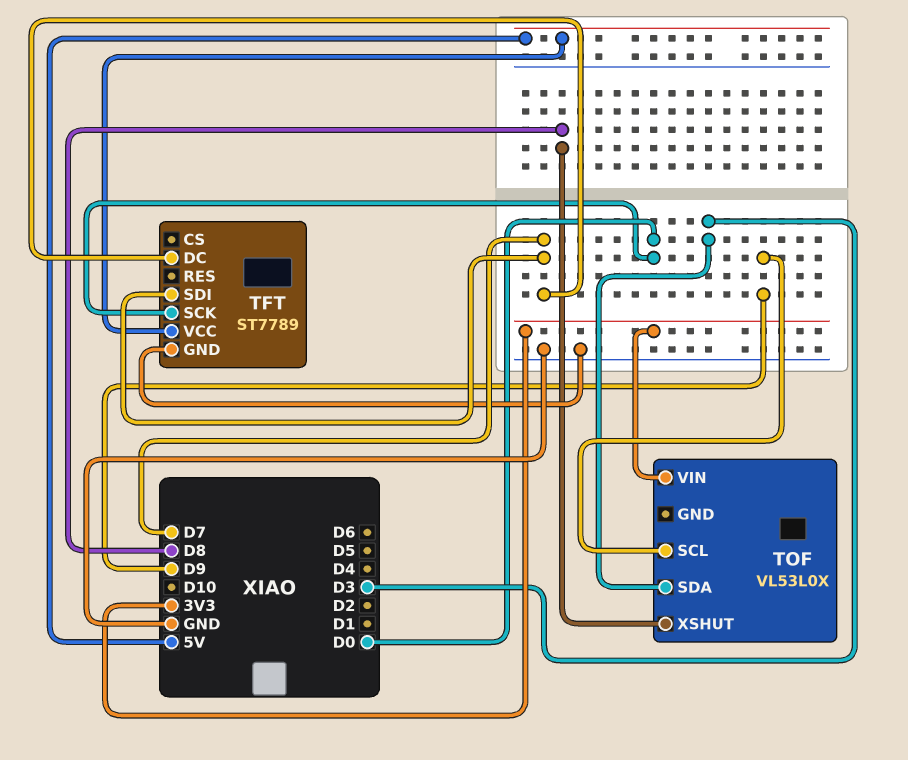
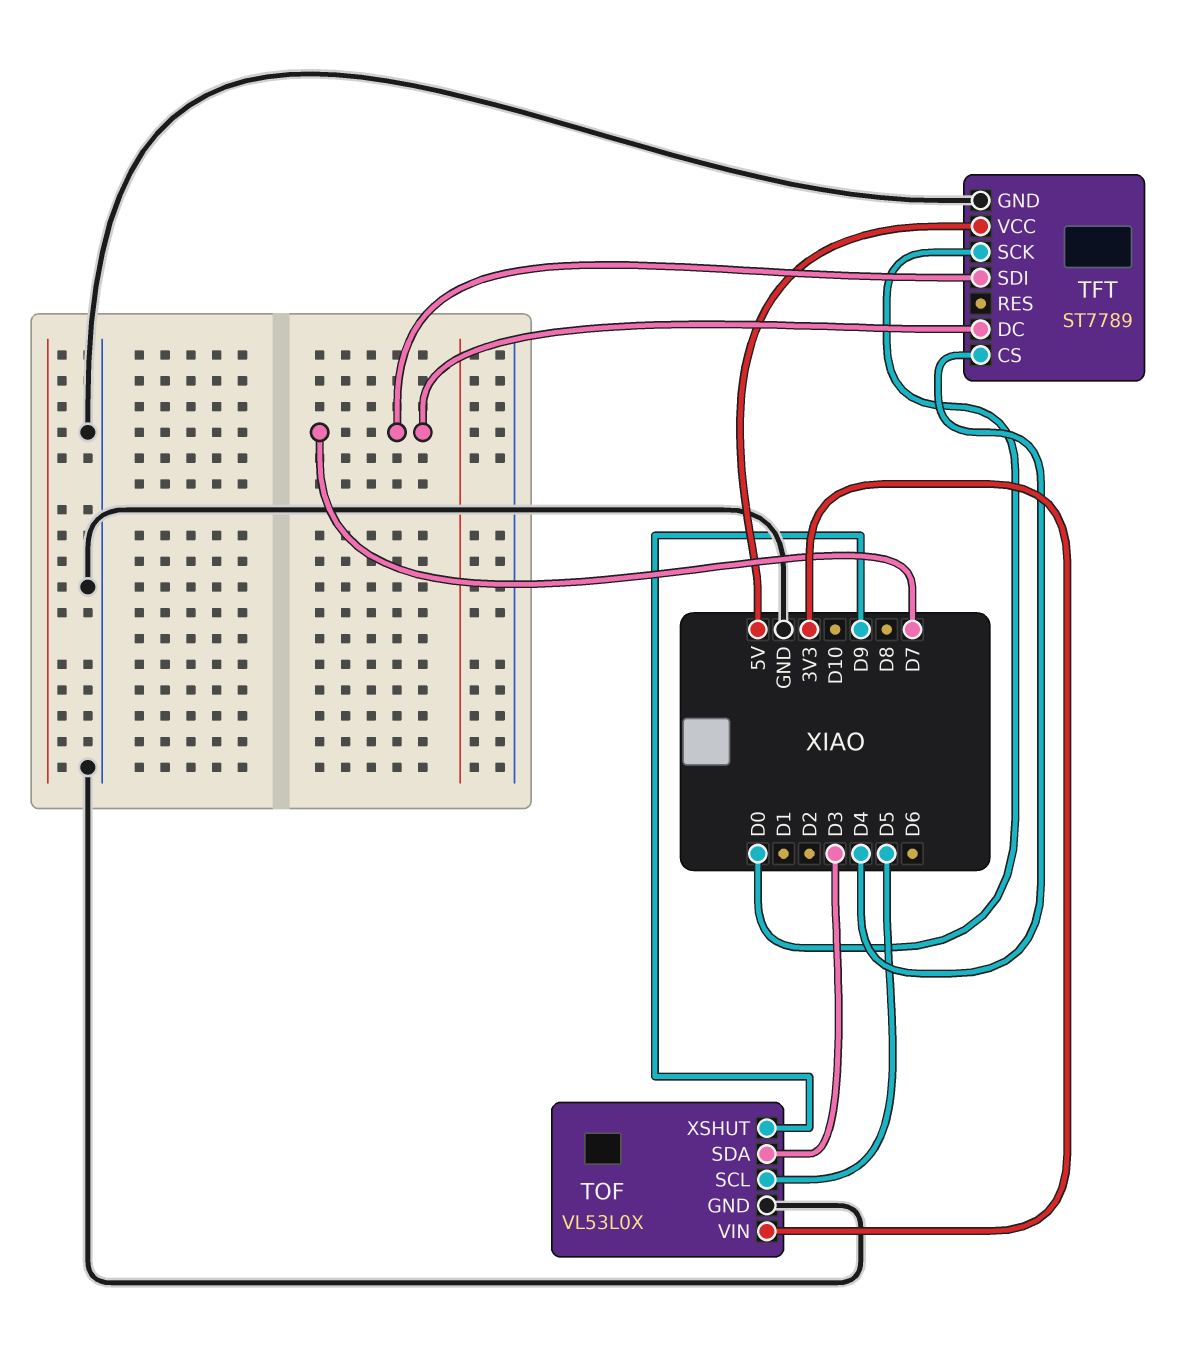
TFT pin CS: none -> D4
TOF pin GND: none -> GND
TOF pin SCL: D9 -> D5
TOF pin XSHUT: D8 -> D9

